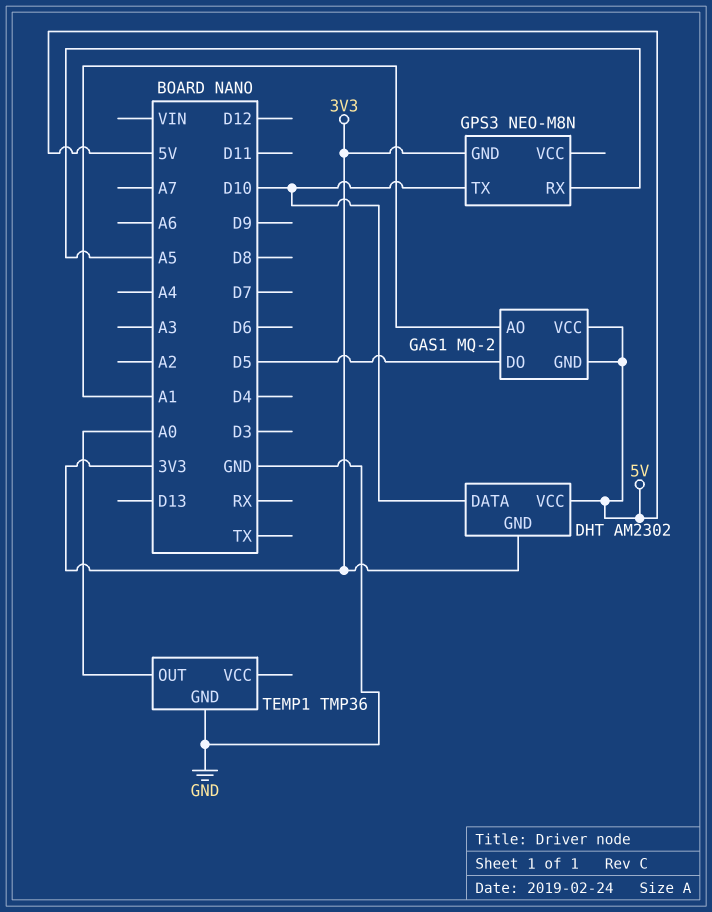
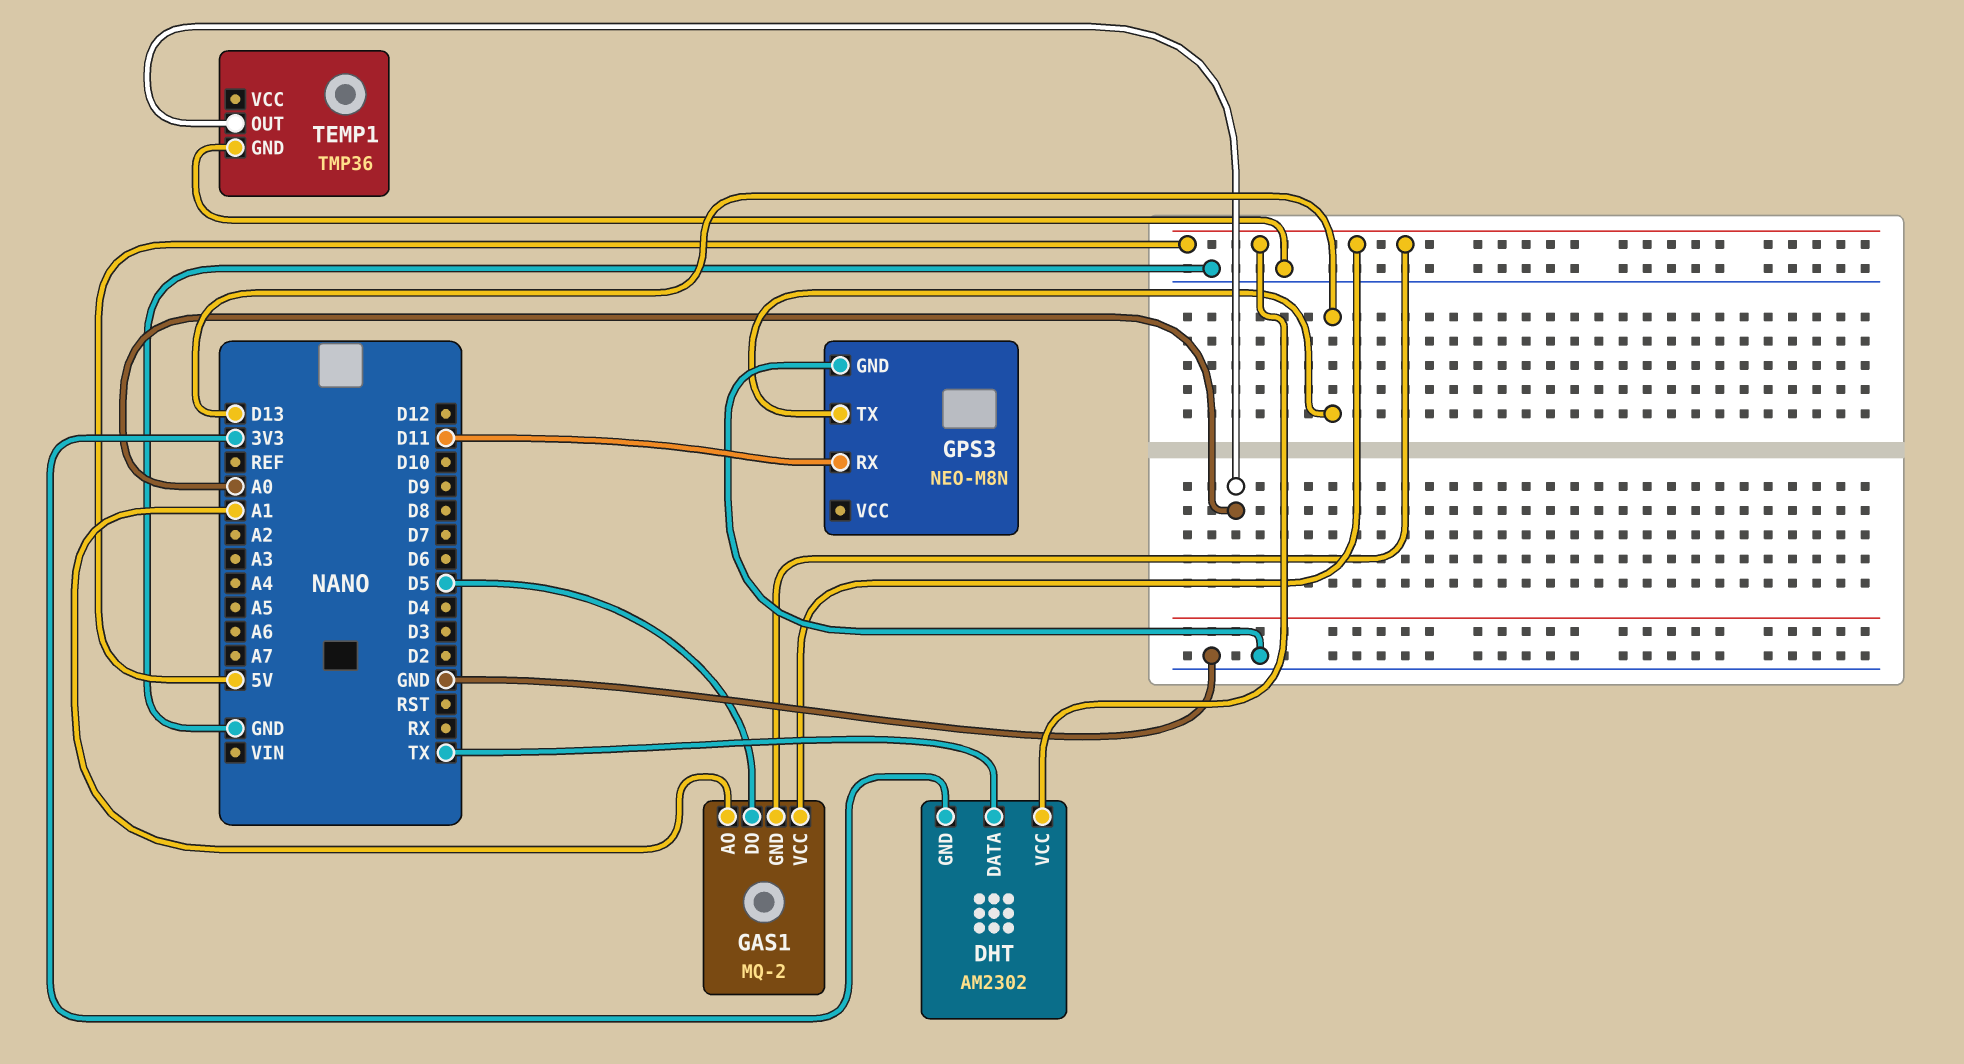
DHT pin DATA: D10 -> TX
GPS3 pin GND: 3V3 -> GND
GPS3 pin RX: A5 -> D11
GPS3 pin TX: D10 -> D13

